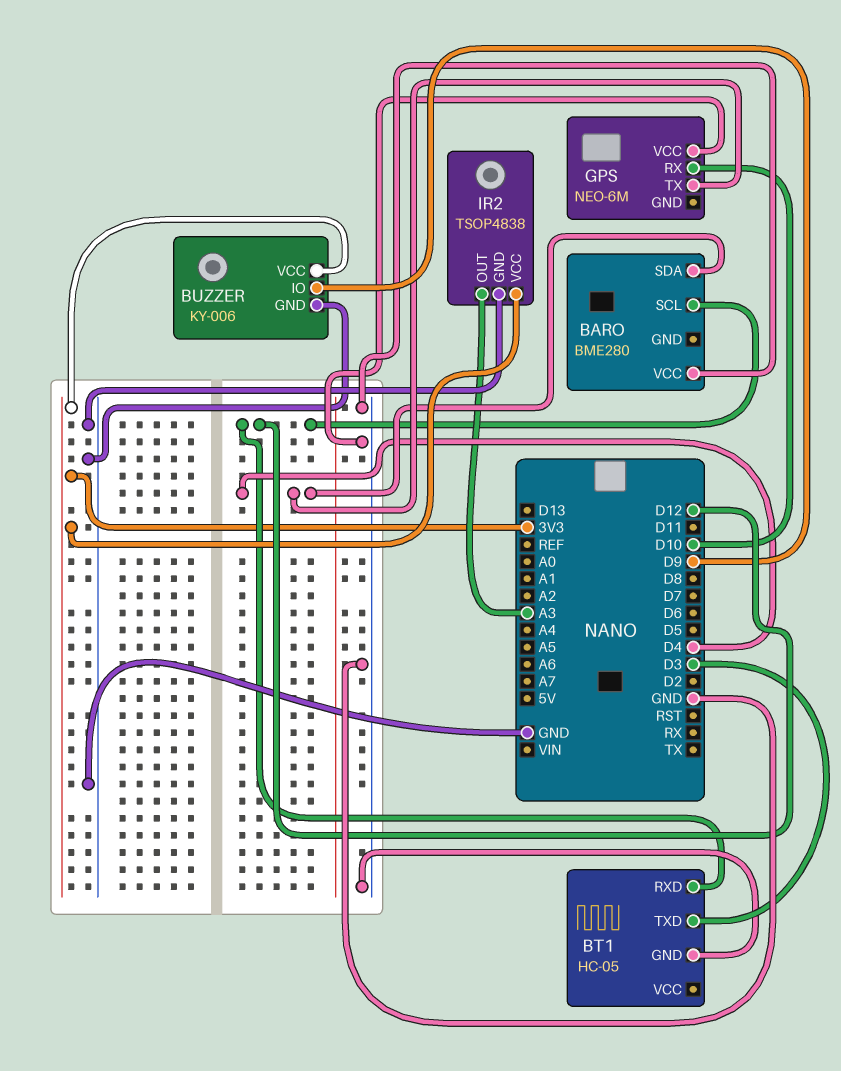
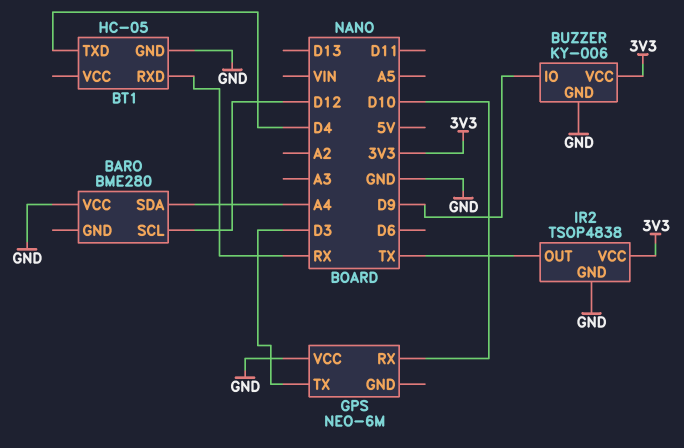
BARO pin SDA: D4 -> A4
BT1 pin RXD: D12 -> RX
BT1 pin TXD: D3 -> D4
GPS pin TX: D4 -> D3
IR2 pin OUT: A3 -> TX

